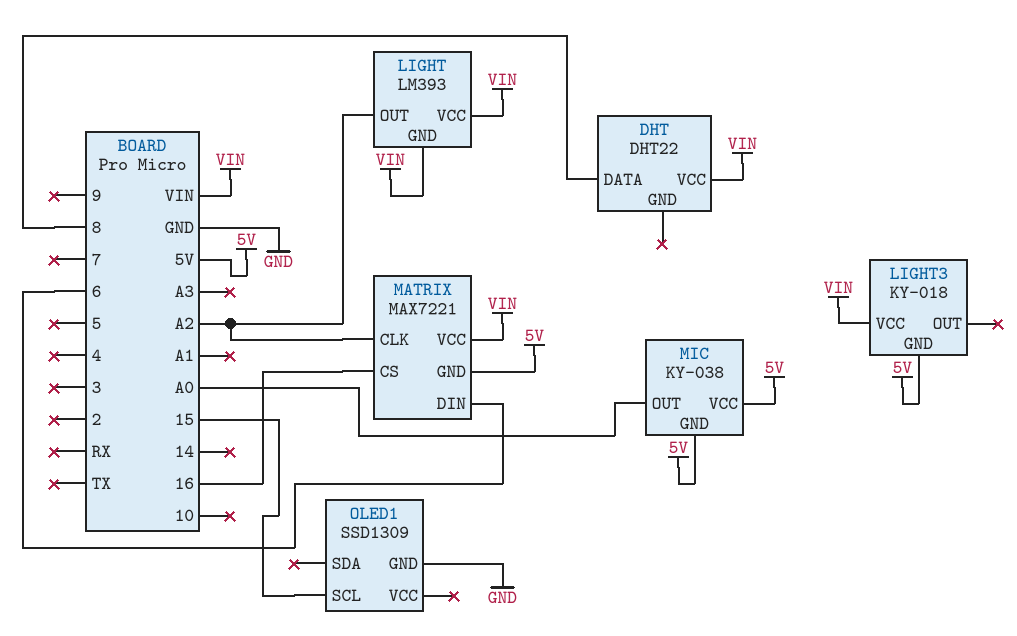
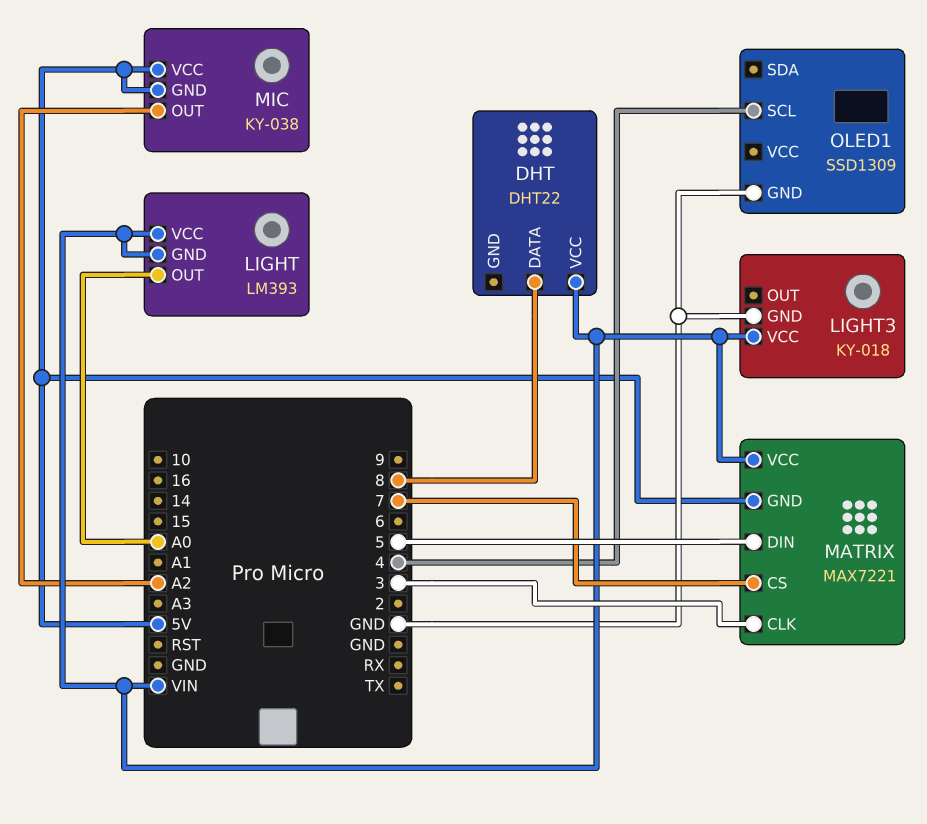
LIGHT pin OUT: A2 -> A0
LIGHT3 pin GND: 5V -> GND
MATRIX pin CLK: A2 -> 3
MATRIX pin CS: 16 -> 7
MATRIX pin DIN: 6 -> 5
MIC pin OUT: A0 -> A2
OLED1 pin SCL: 15 -> 4

